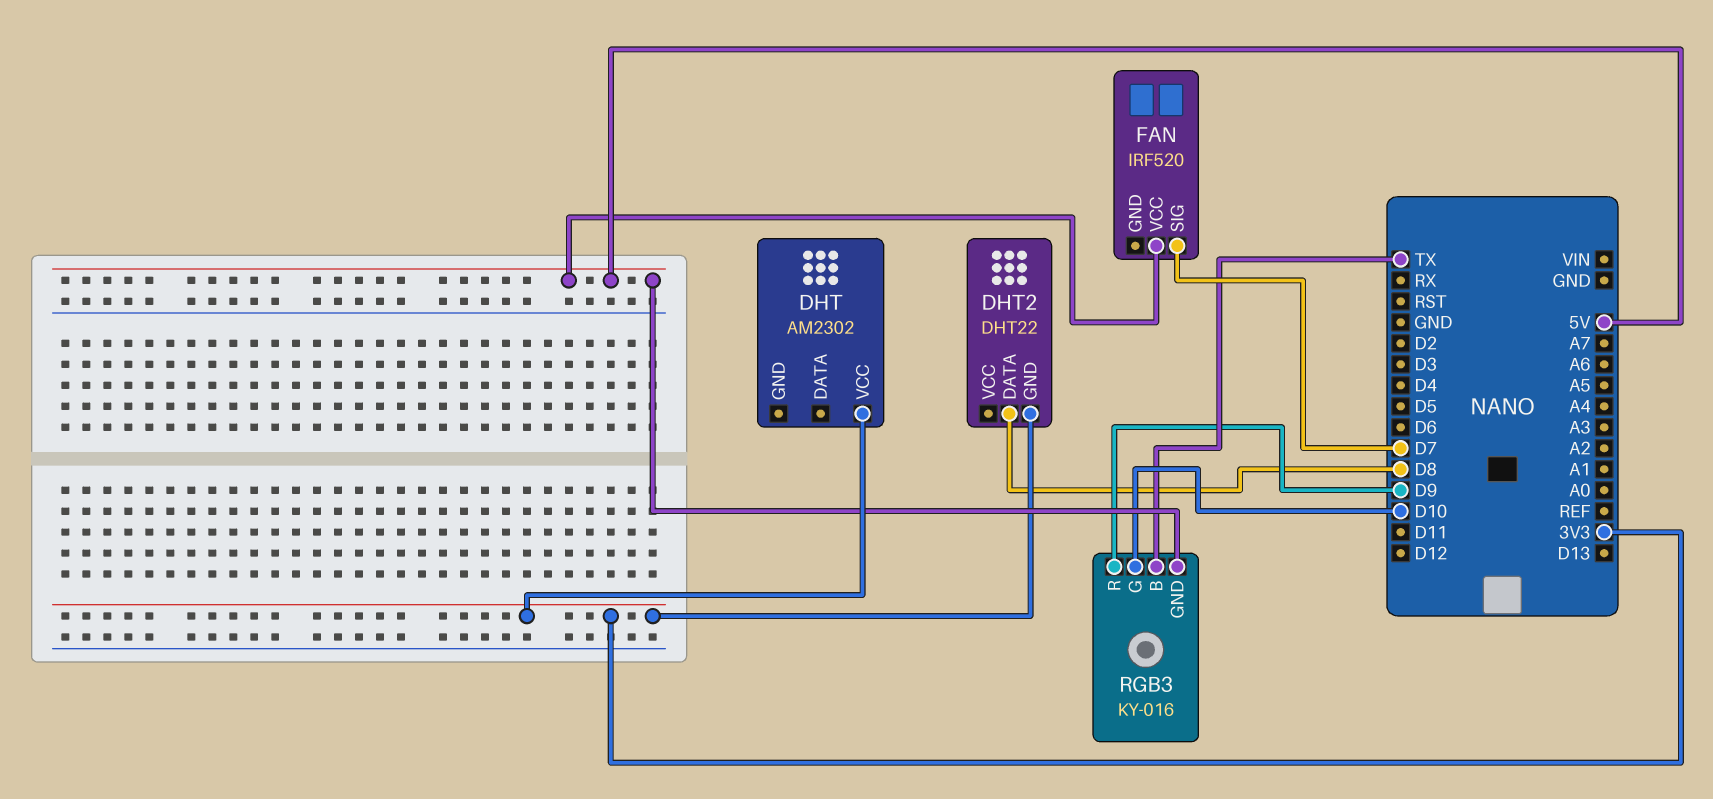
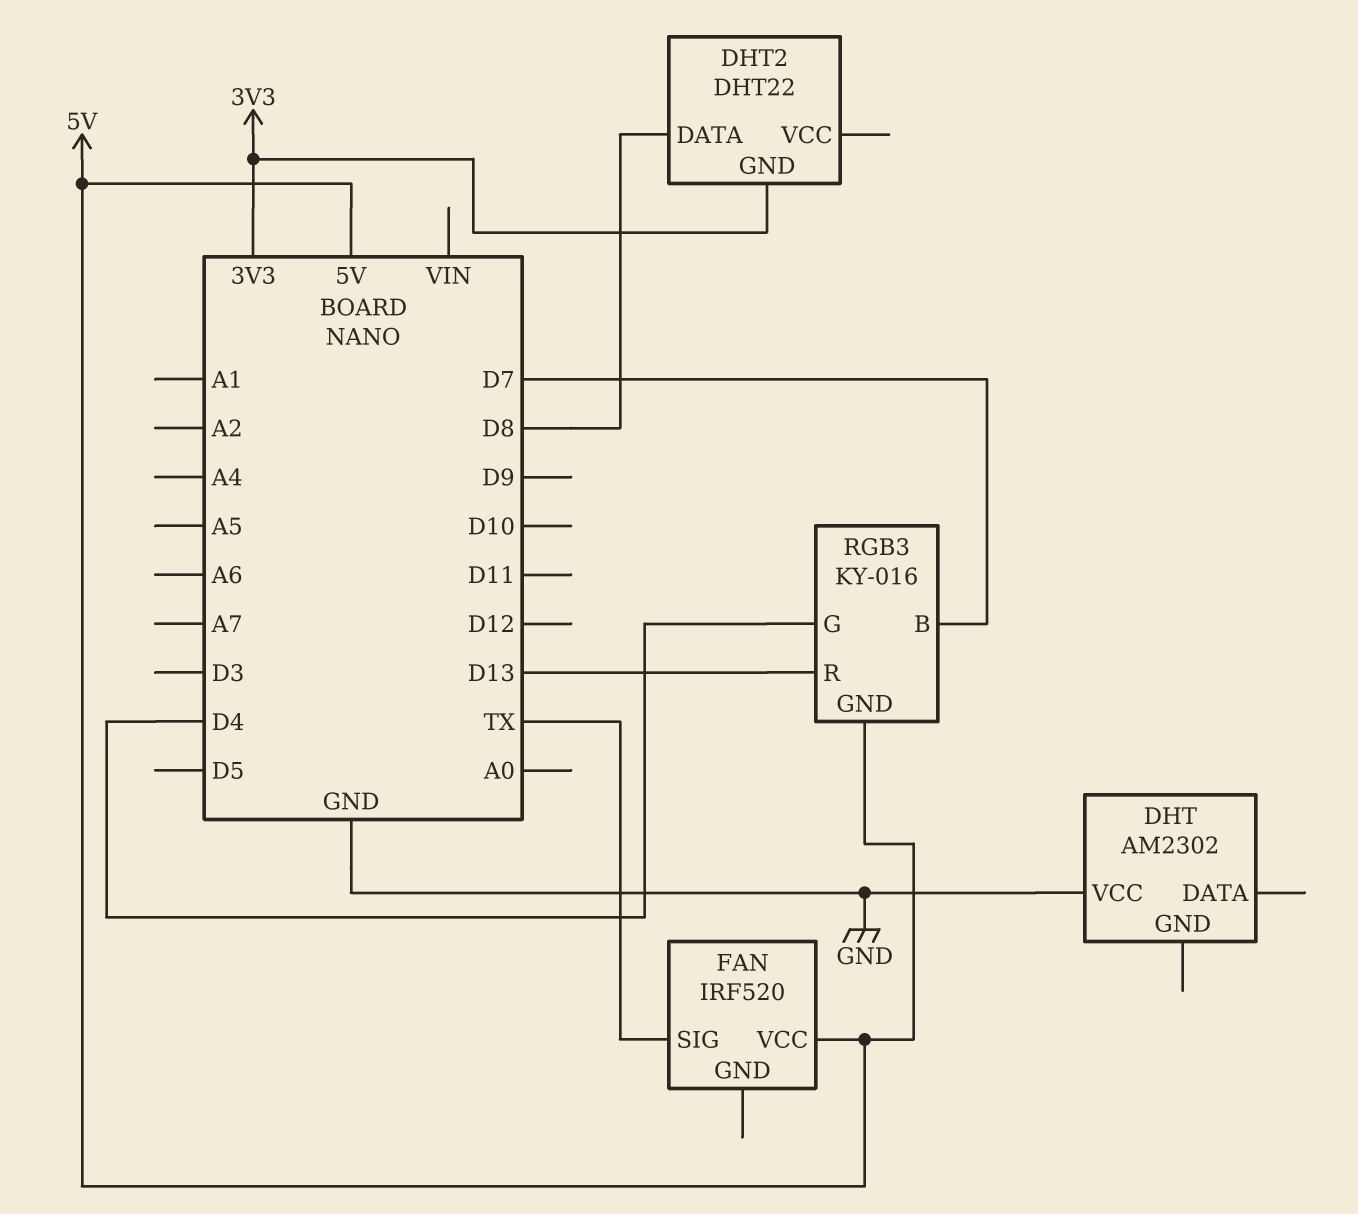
DHT pin VCC: 3V3 -> GND
FAN pin SIG: D7 -> TX
RGB3 pin B: TX -> D7
RGB3 pin G: D10 -> D4
RGB3 pin R: D9 -> D13

